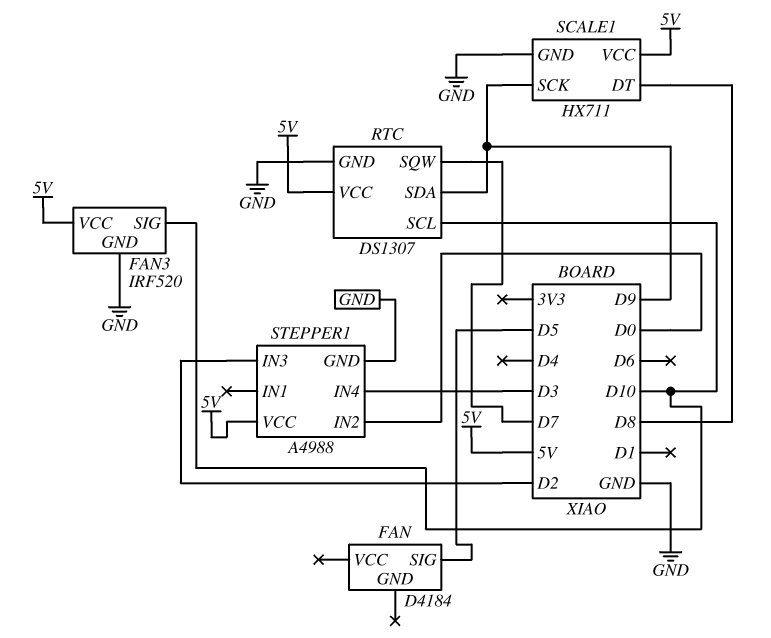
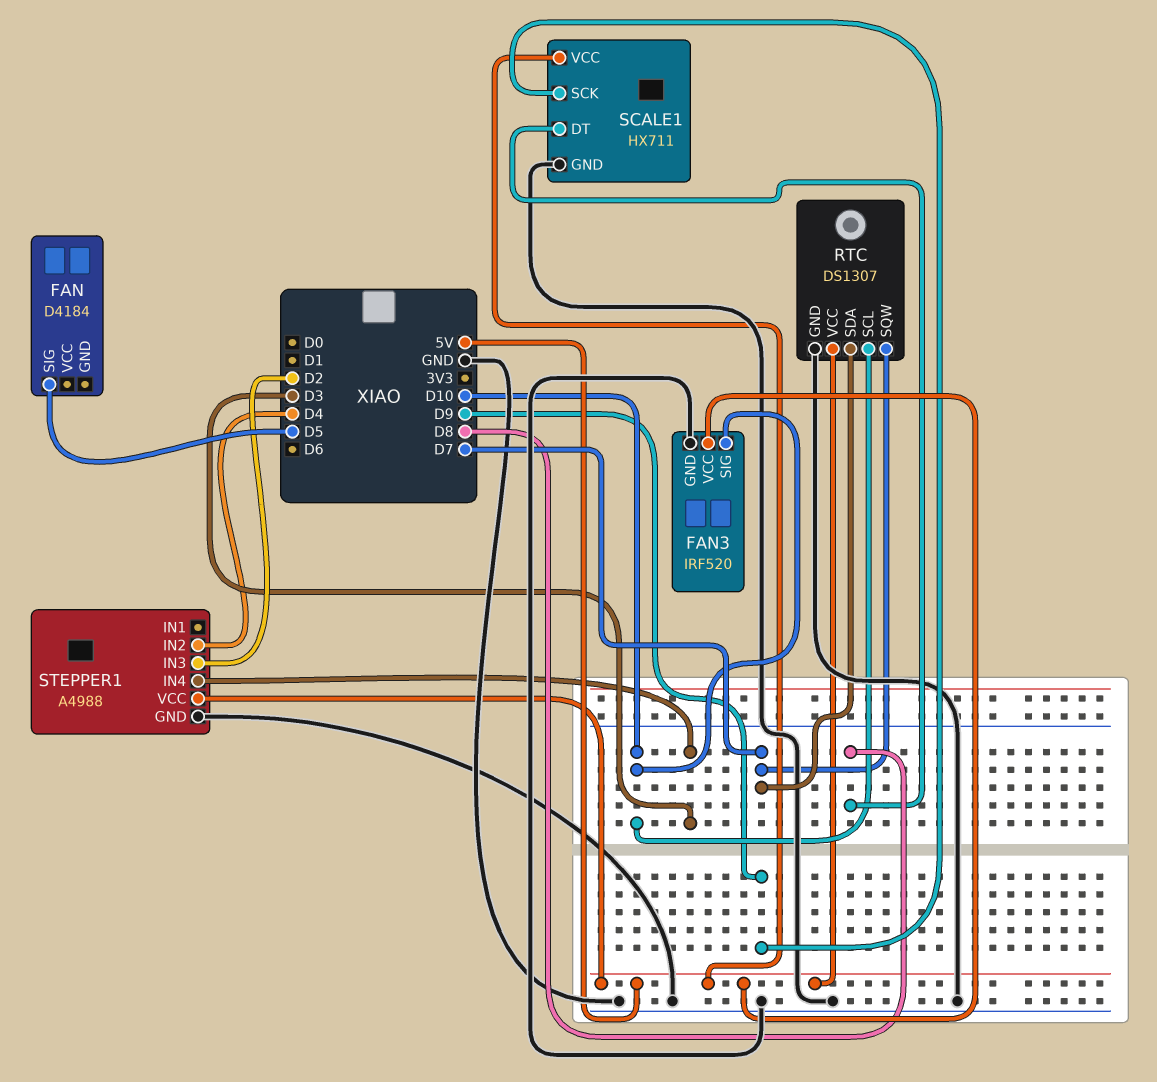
RTC pin SDA: D9 -> D7
STEPPER1 pin IN2: D0 -> D4

